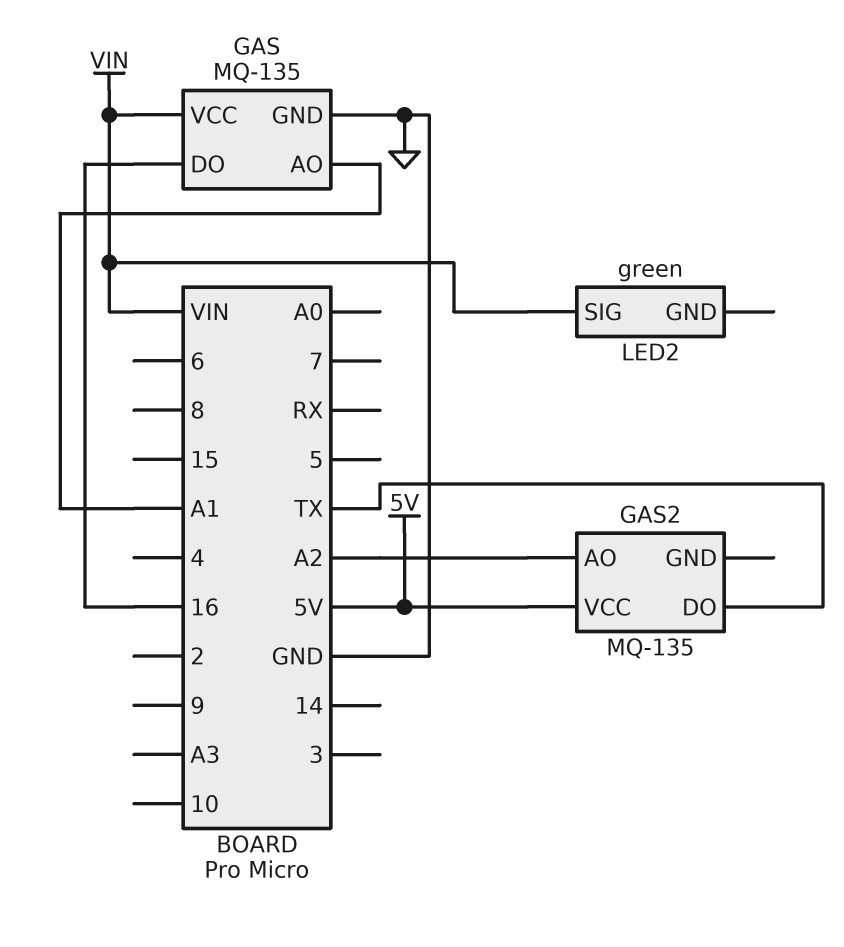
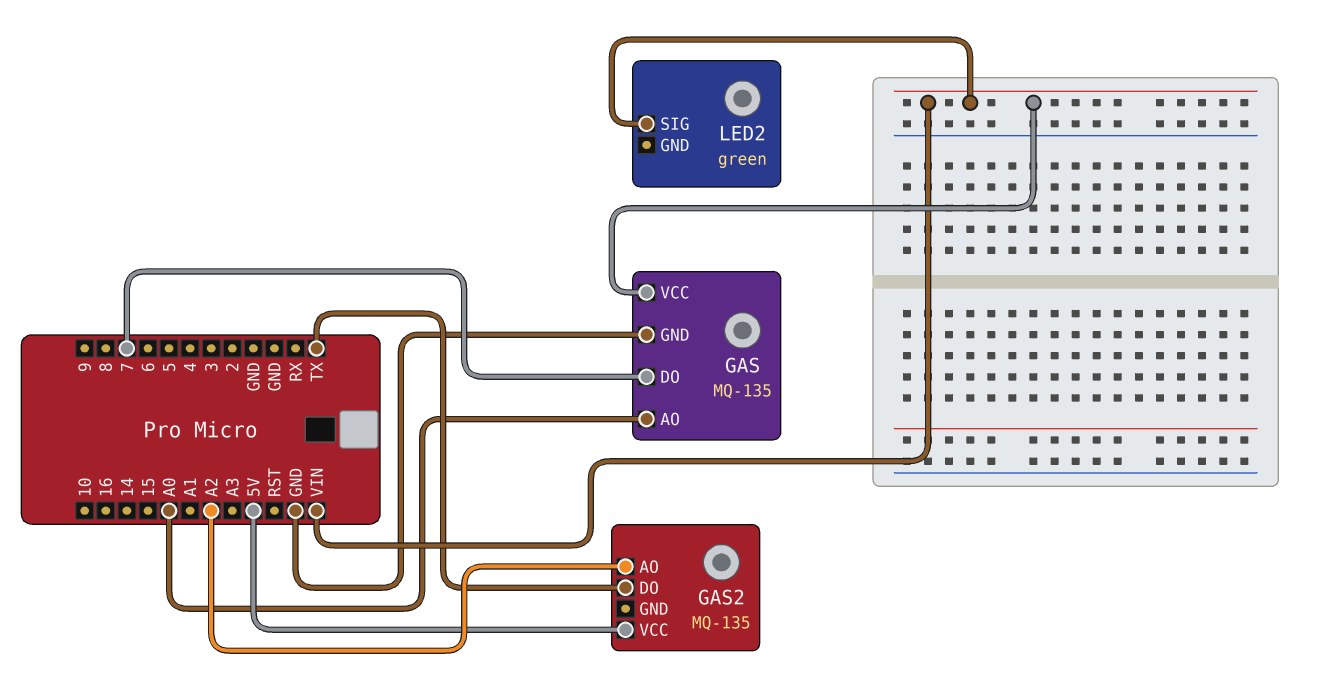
GAS pin AO: A1 -> A0
GAS pin DO: 16 -> 7

